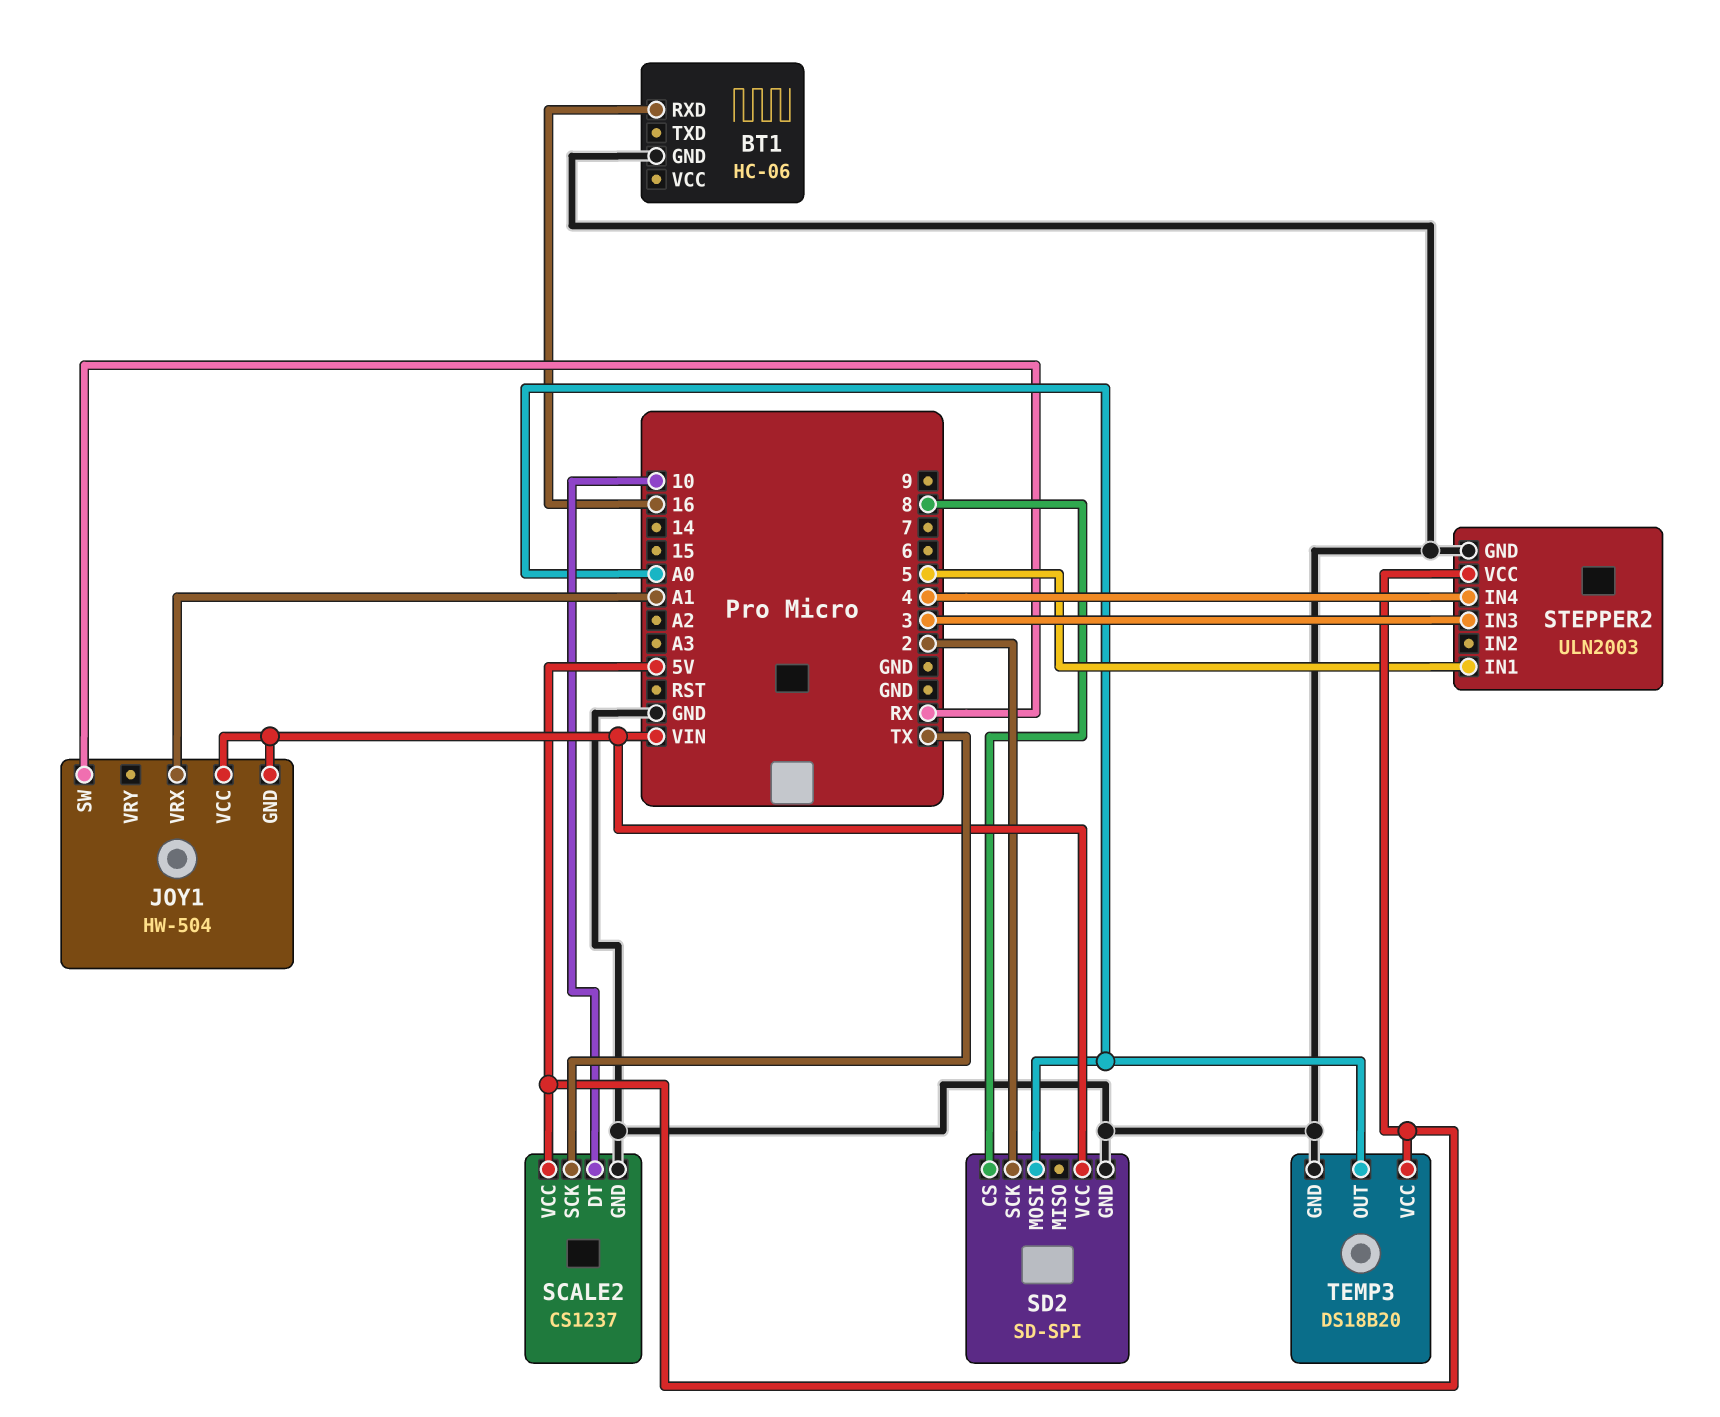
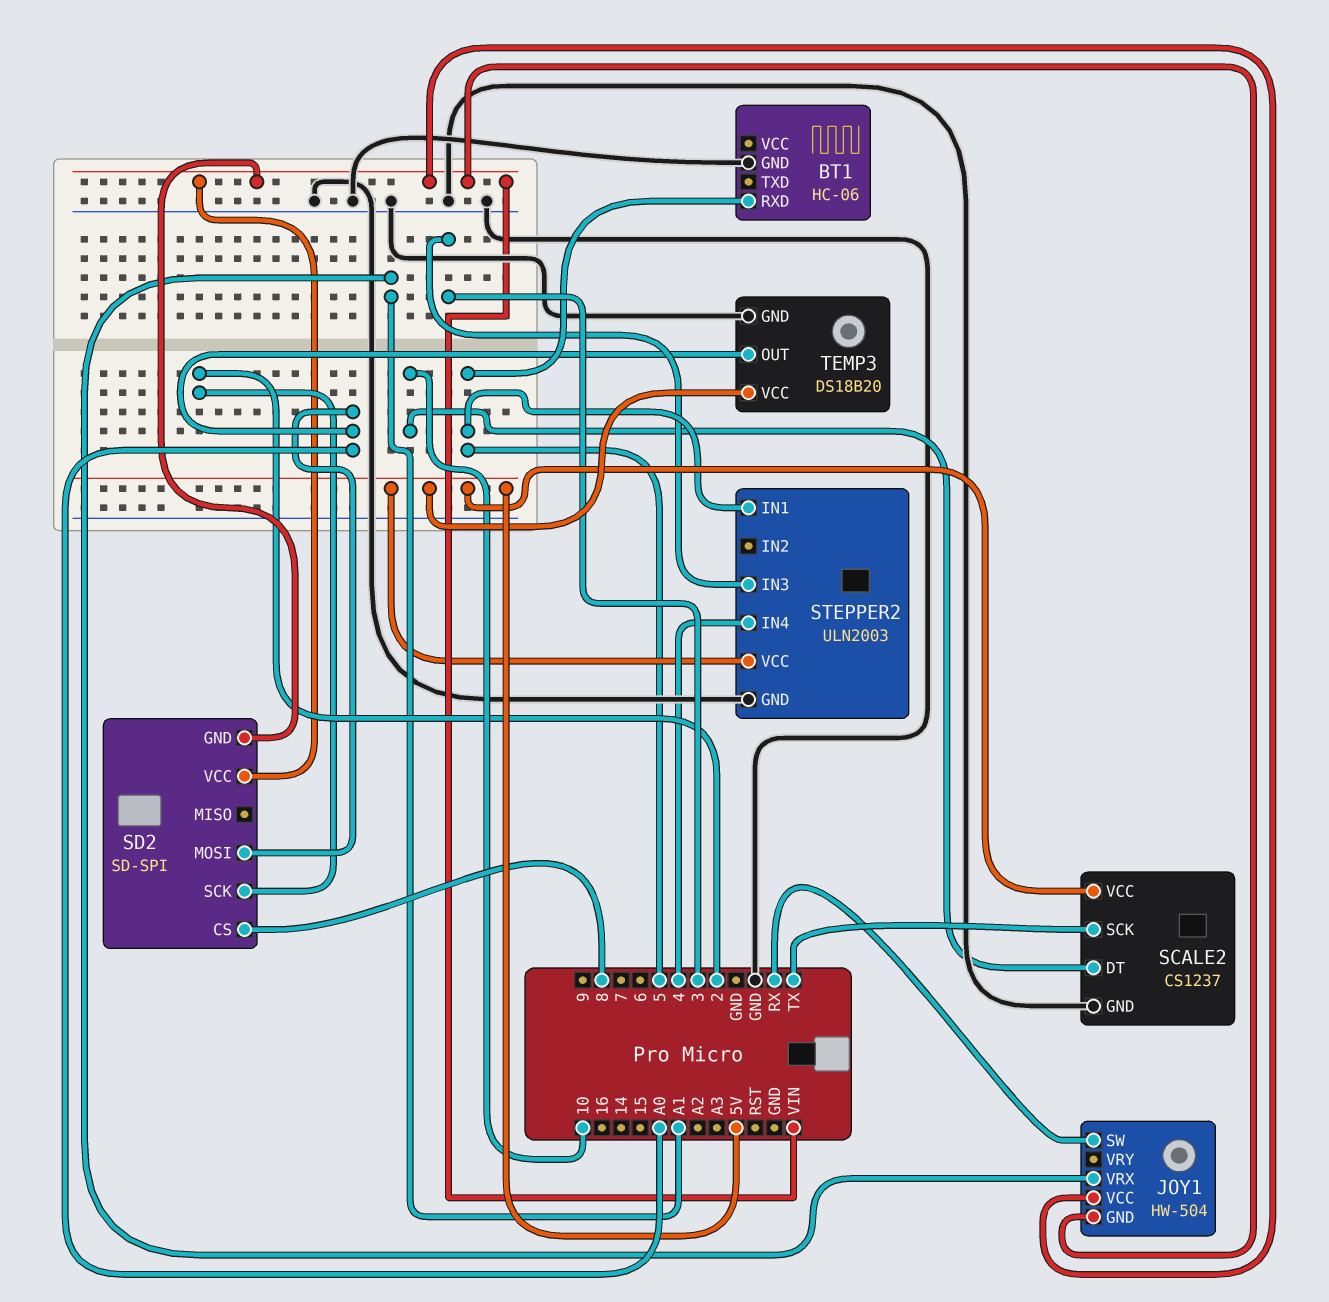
BT1 pin RXD: 16 -> 5
SD2 pin GND: GND -> VIN

